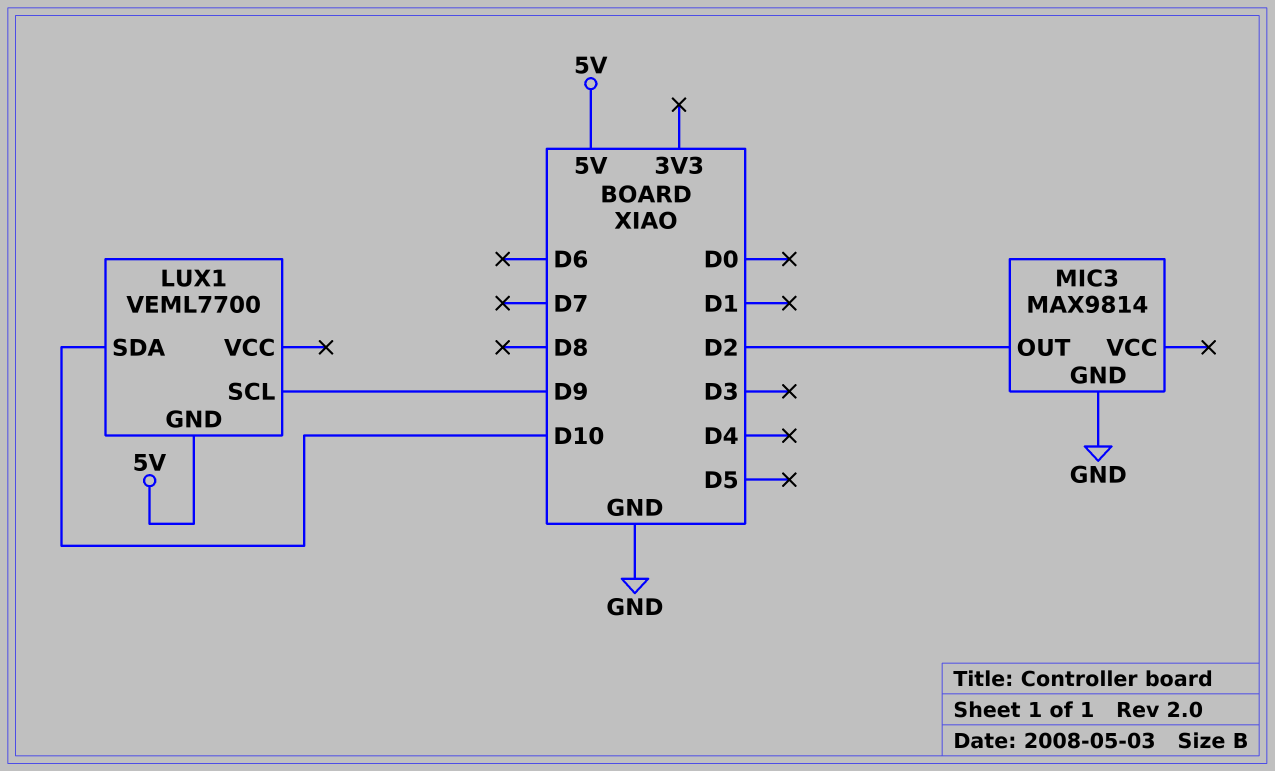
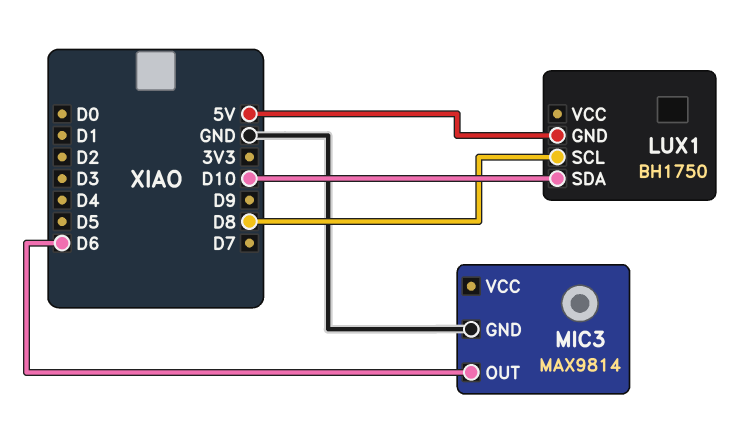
LUX1: VEML7700 -> BH1750
LUX1 pin SCL: D9 -> D8
MIC3 pin OUT: D2 -> D6

